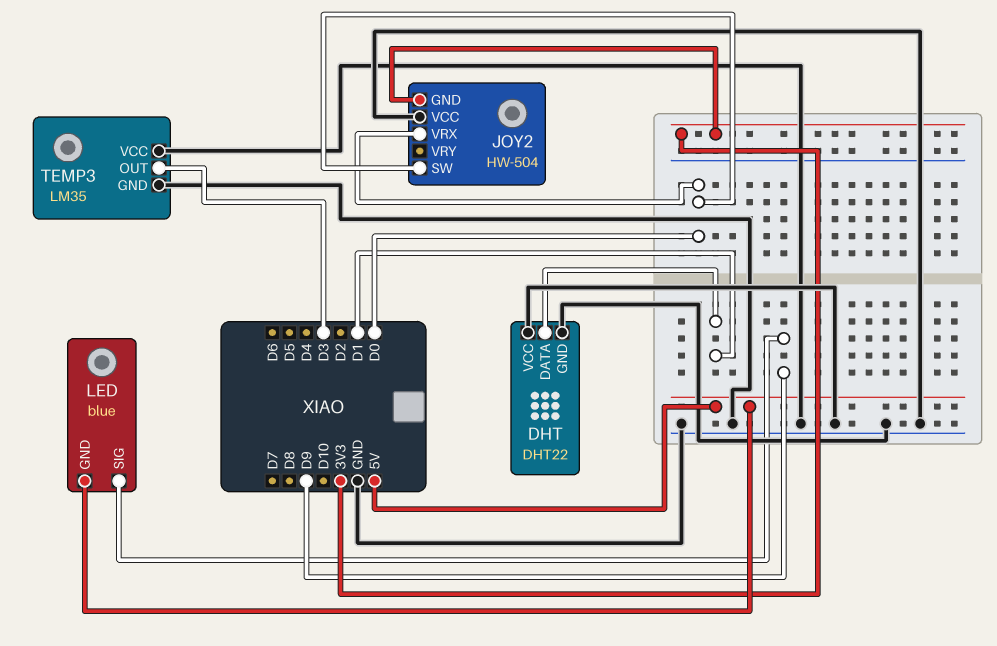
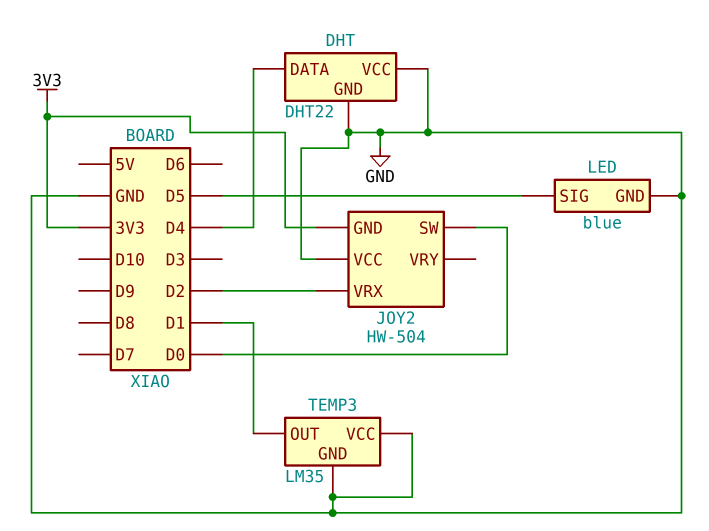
DHT pin DATA: D1 -> D4
JOY2 pin VRX: D0 -> D2
LED pin GND: 5V -> GND
LED pin SIG: D9 -> D5
TEMP3 pin OUT: D3 -> D1

